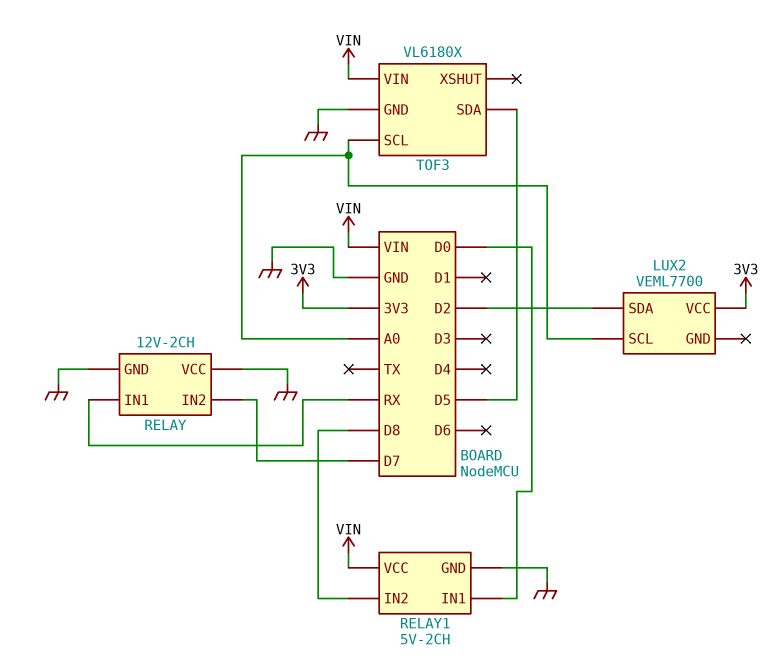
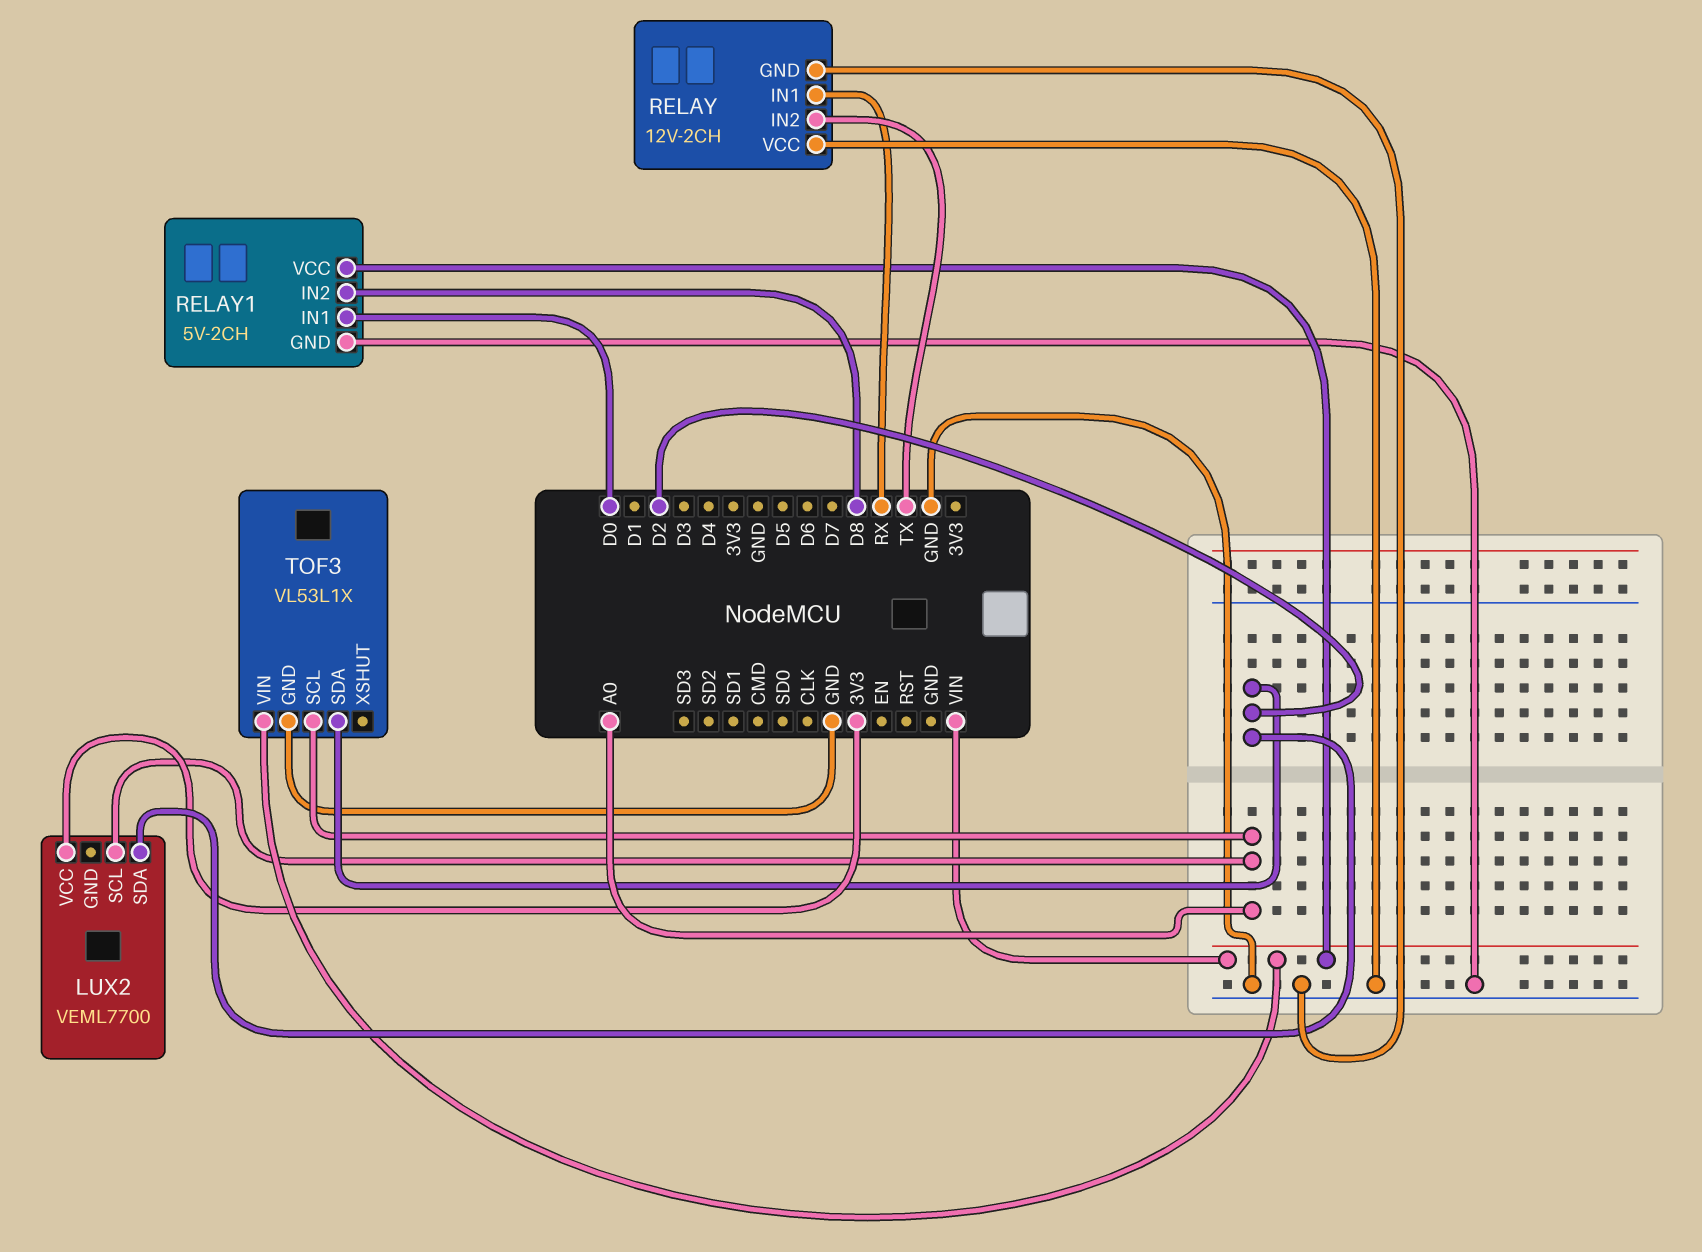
RELAY pin IN2: D7 -> TX
TOF3: VL6180X -> VL53L1X
TOF3 pin SDA: D5 -> D2

